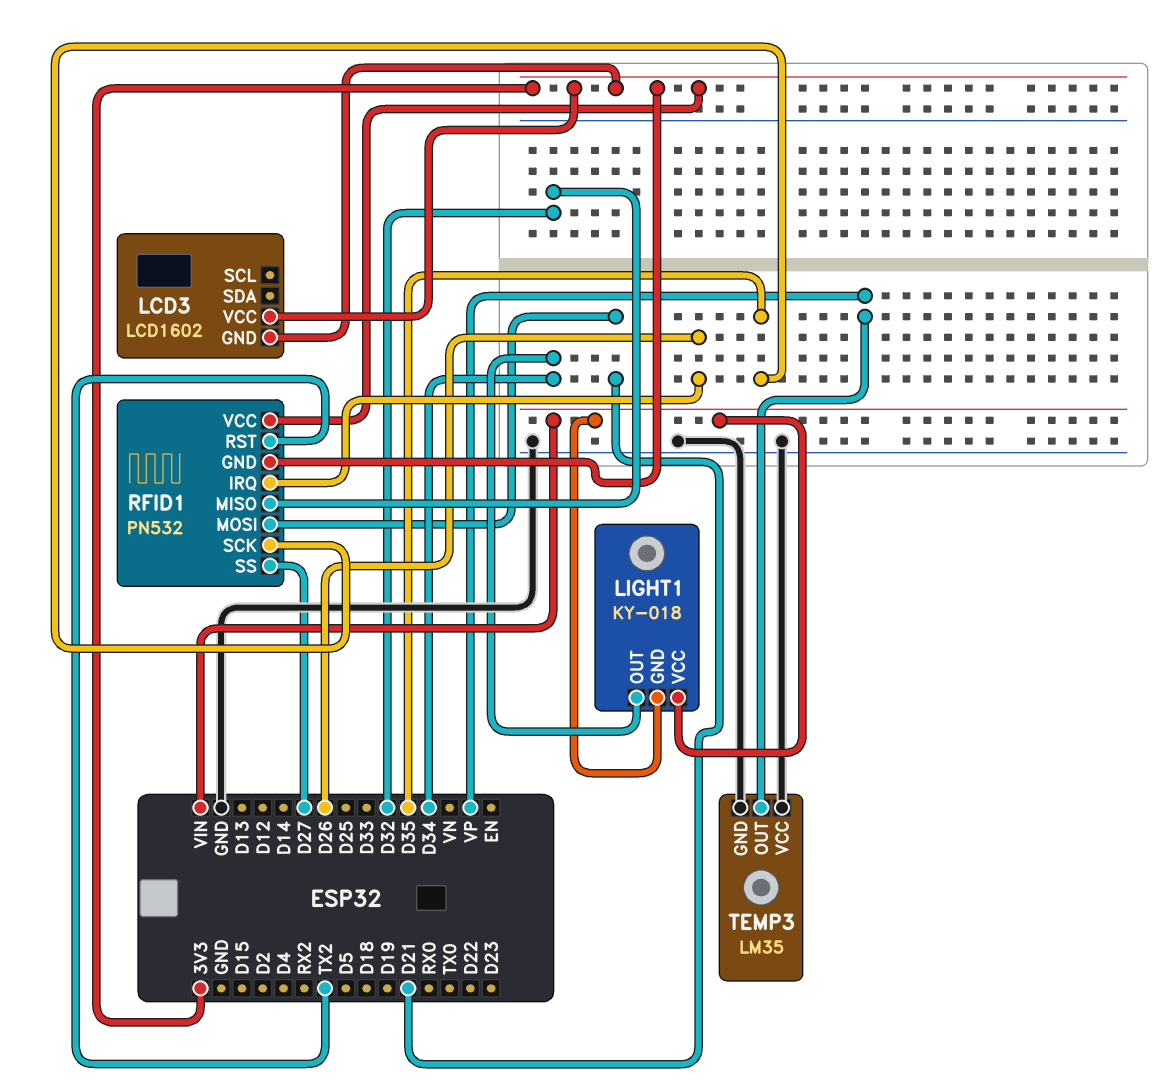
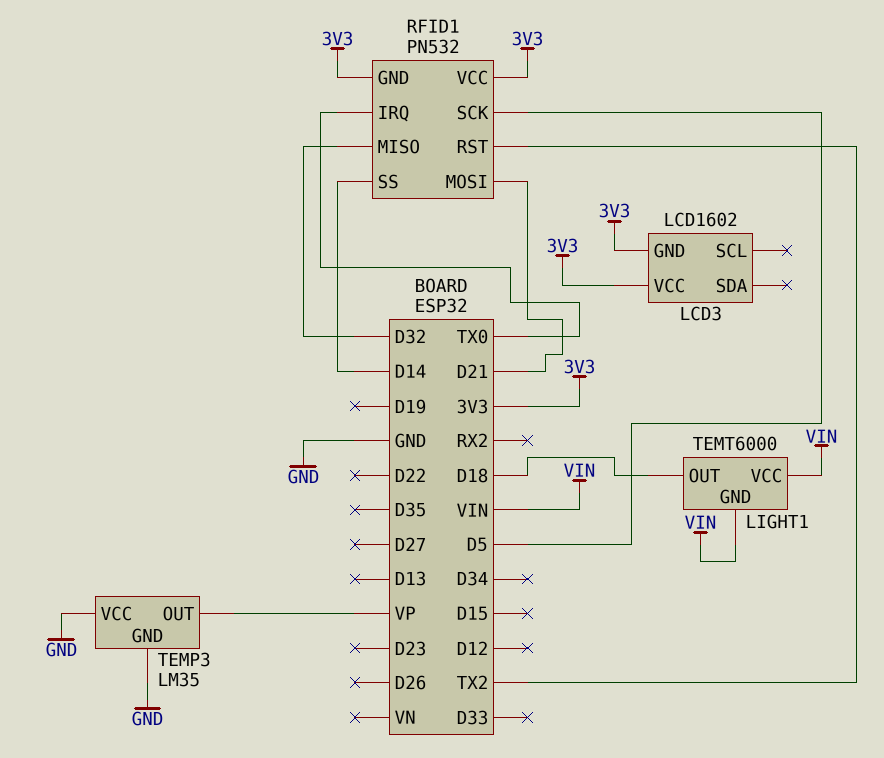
LIGHT1: KY-018 -> TEMT6000
LIGHT1 pin OUT: D34 -> D18
RFID1 pin IRQ: D26 -> TX0
RFID1 pin SCK: D35 -> D5
RFID1 pin SS: D27 -> D14

